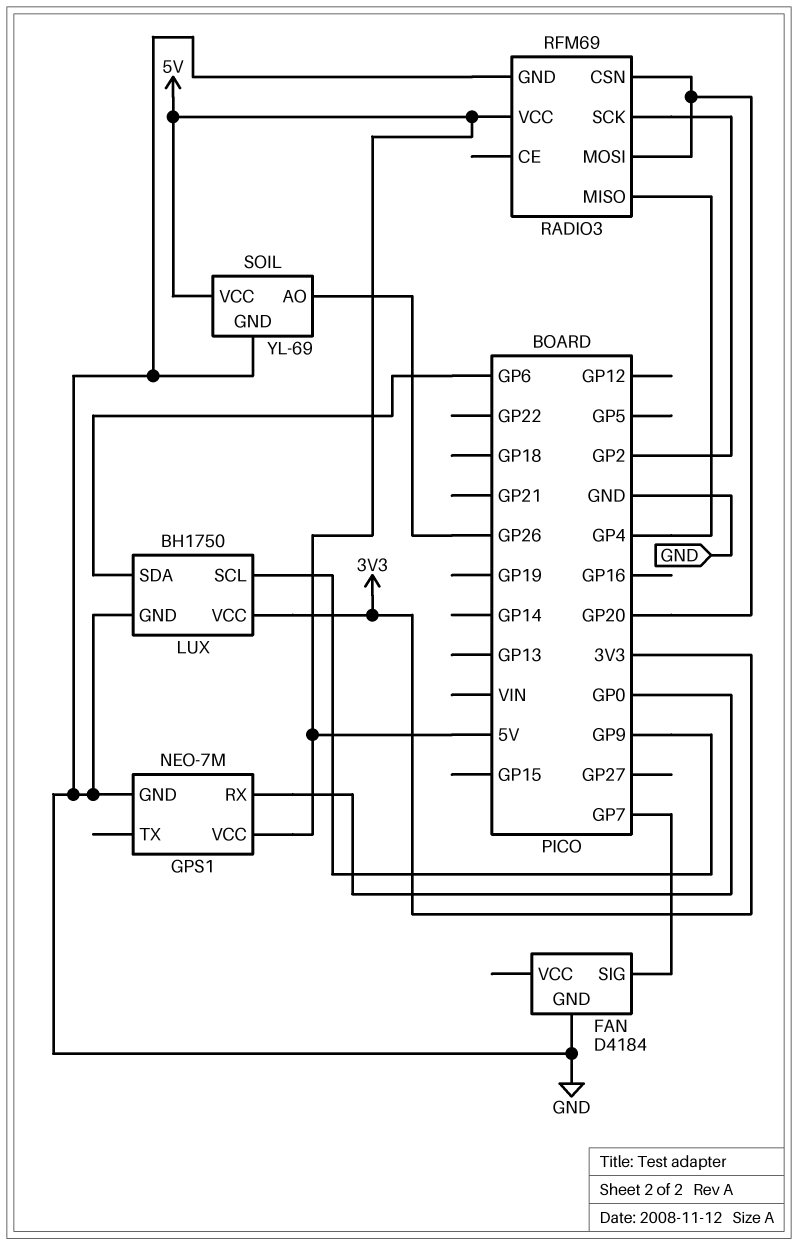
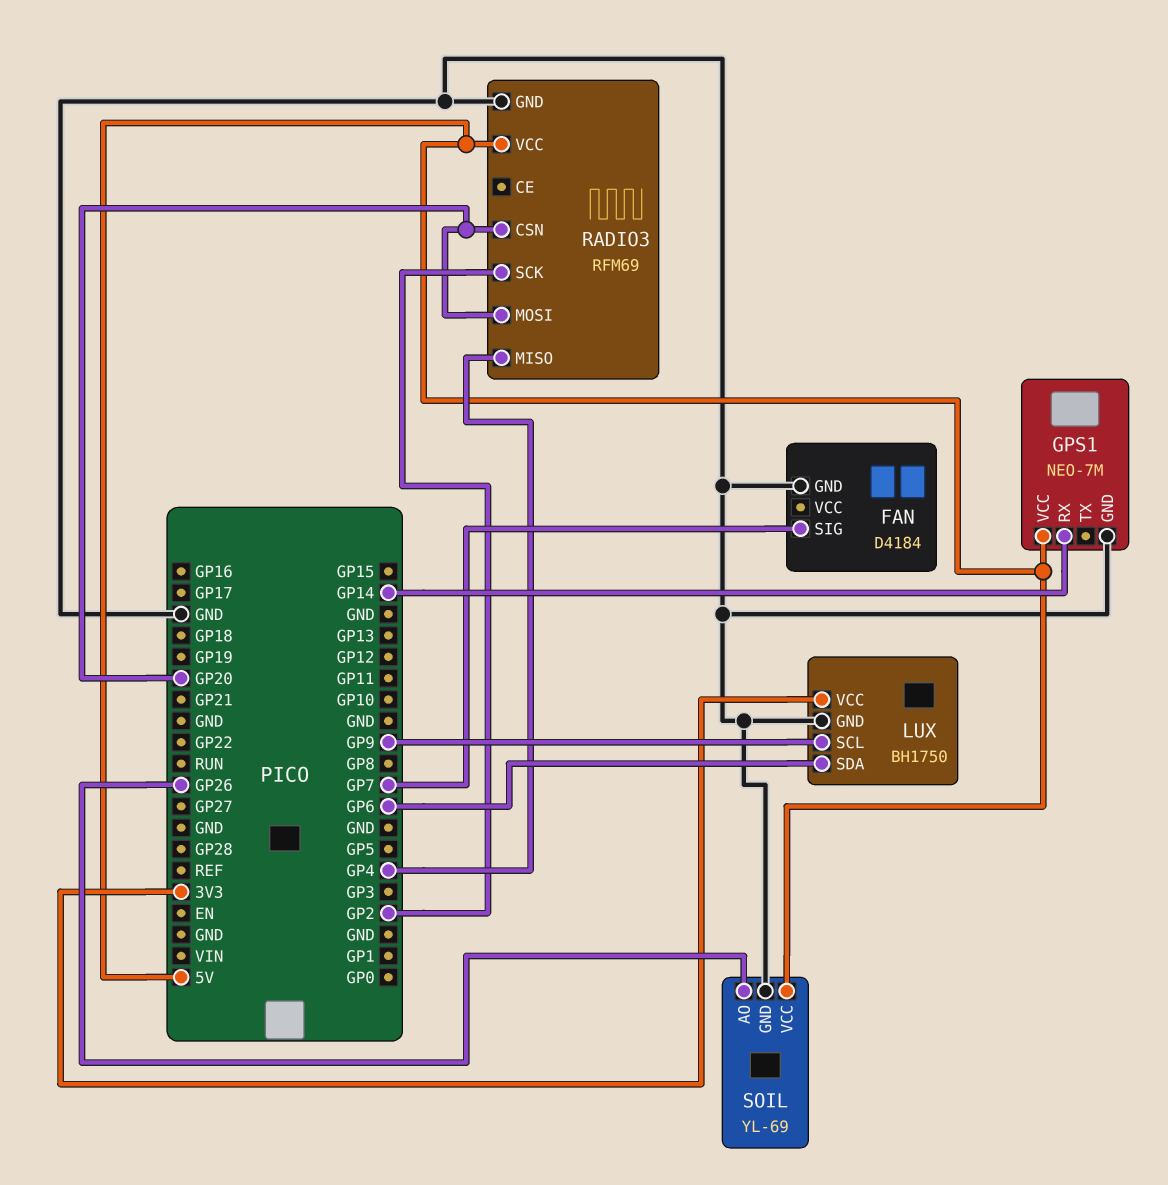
GPS1 pin RX: GP0 -> GP14

